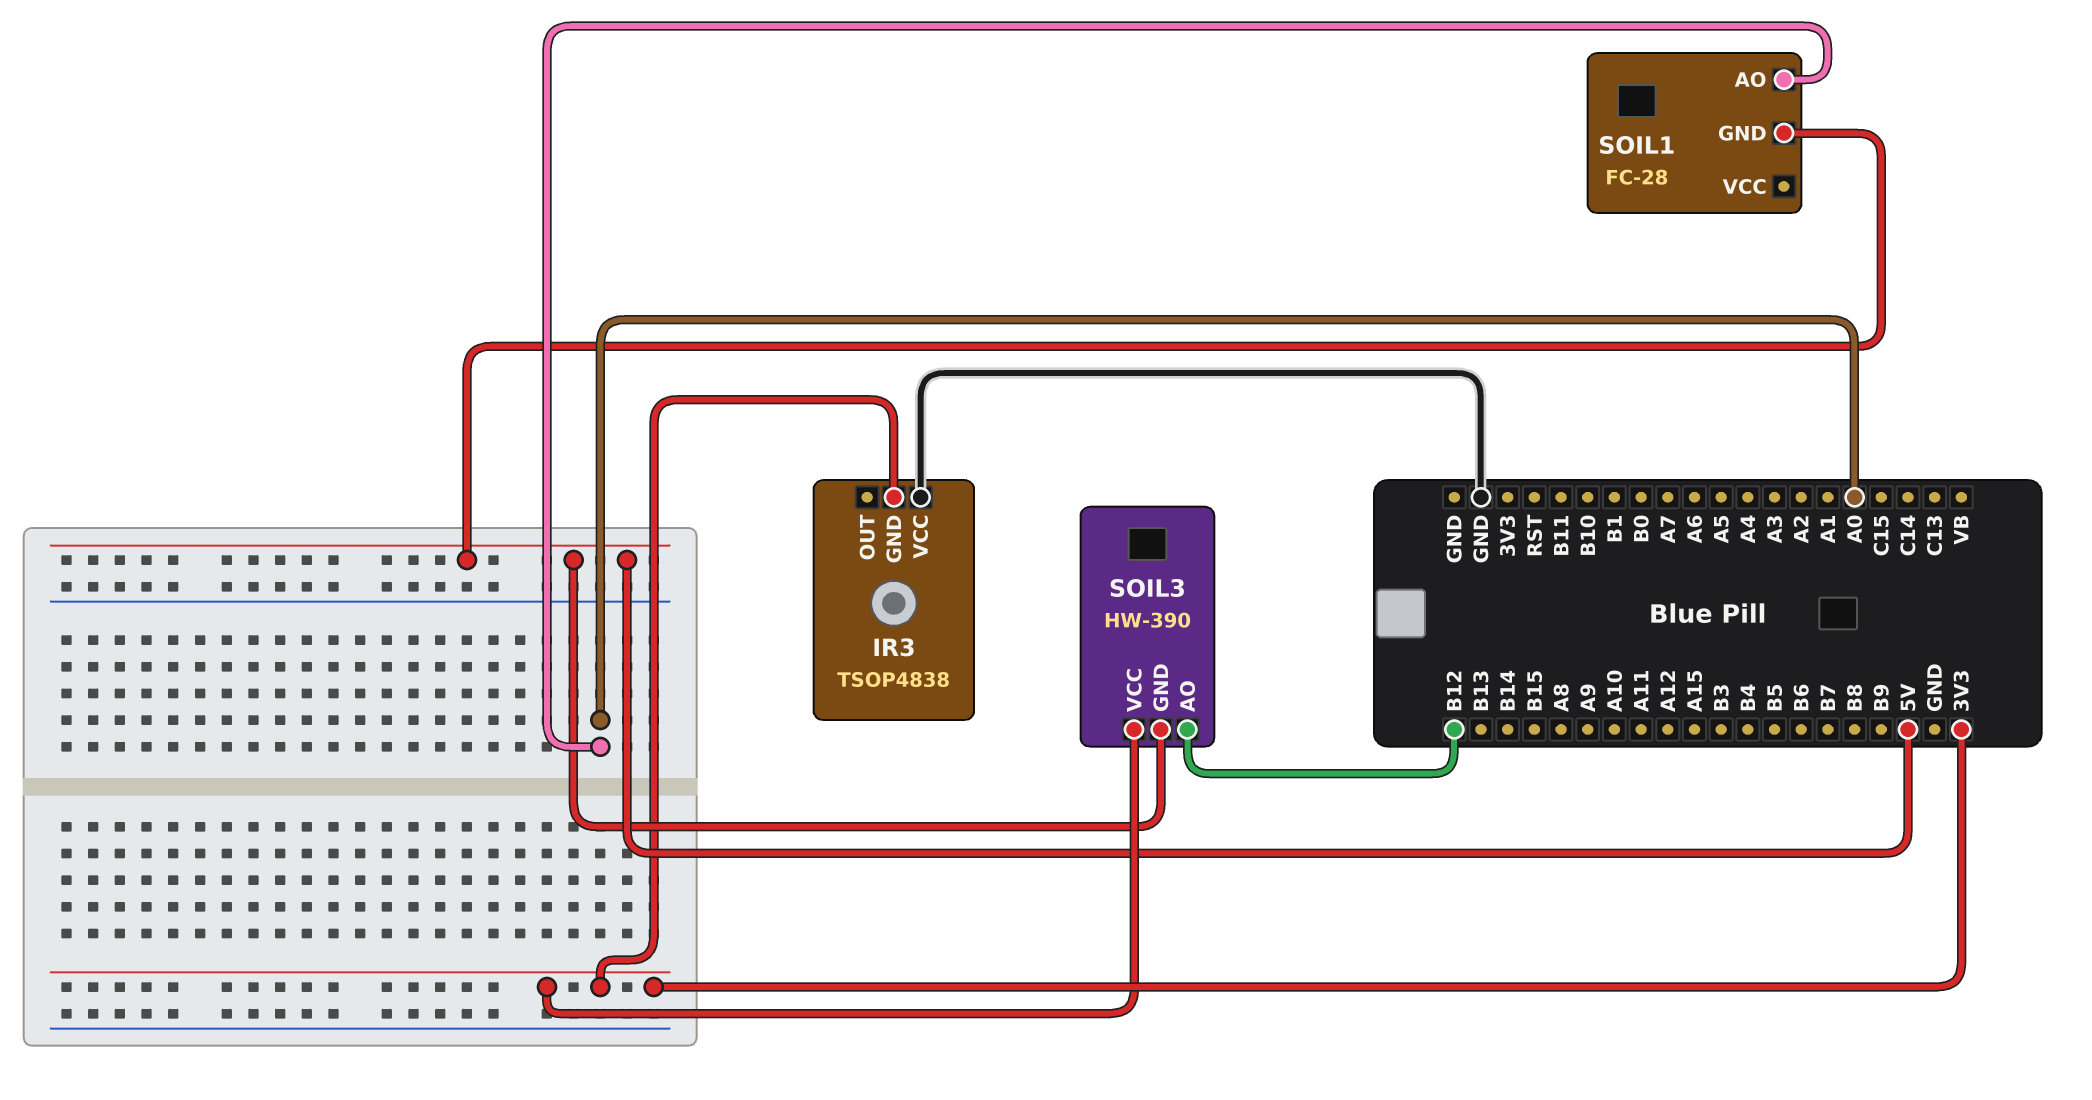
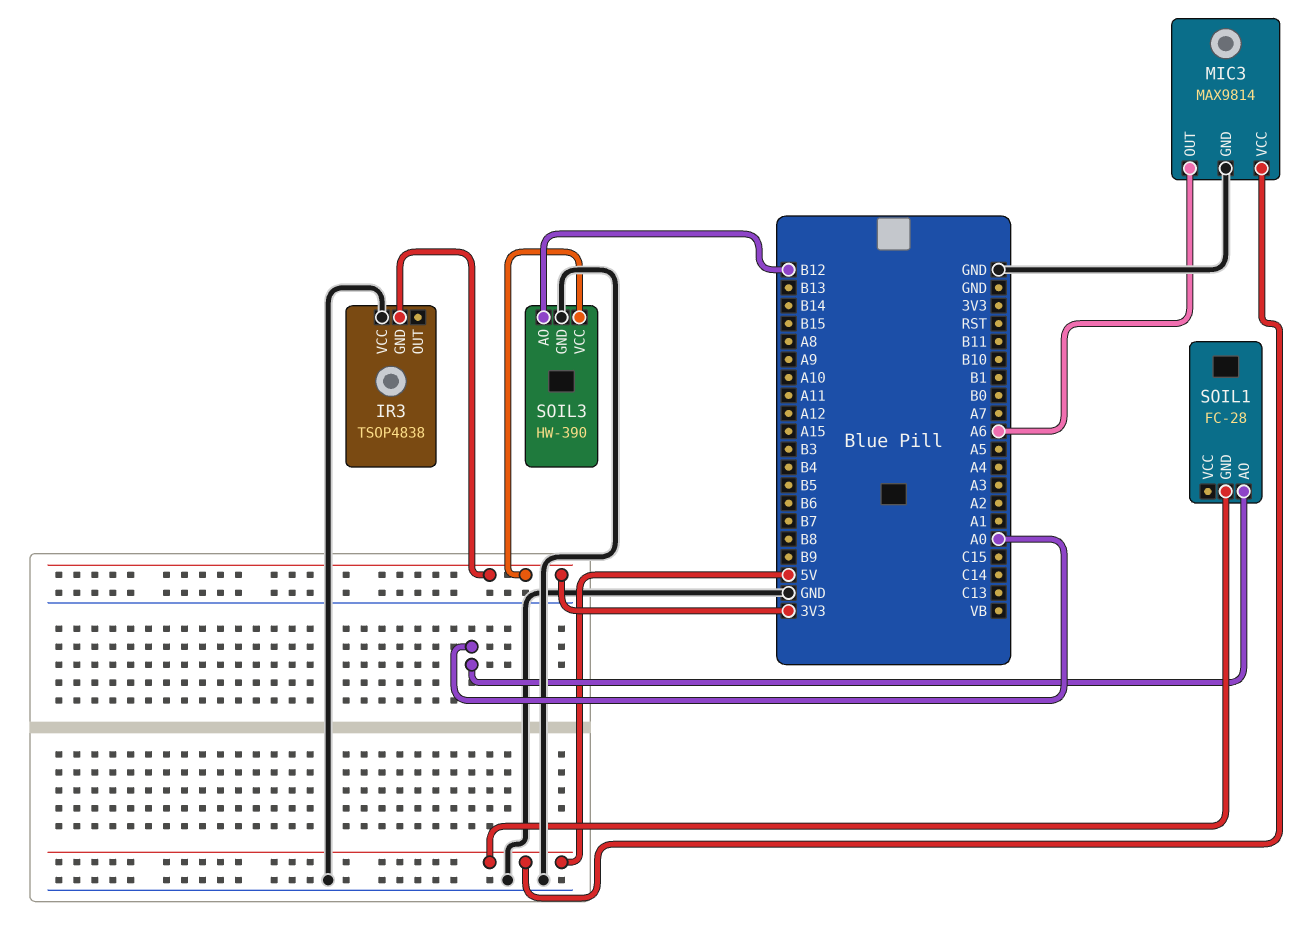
MIC3: none -> MAX9814
MIC3 pin GND: none -> GND
MIC3 pin OUT: none -> A6
MIC3 pin VCC: none -> 5V
SOIL3 pin GND: 5V -> GND

